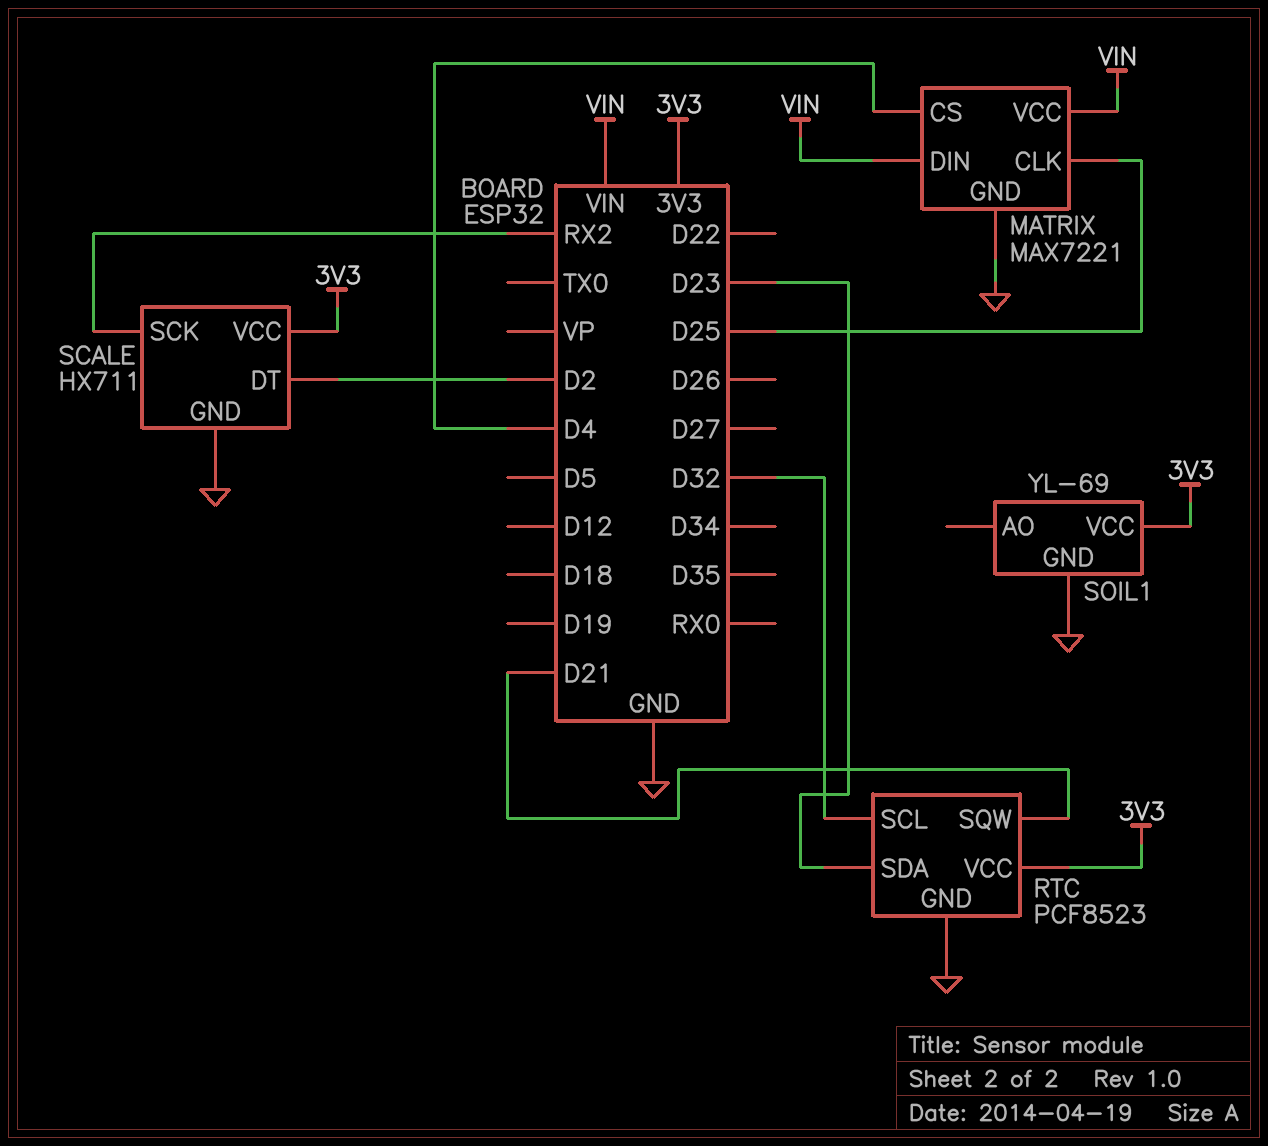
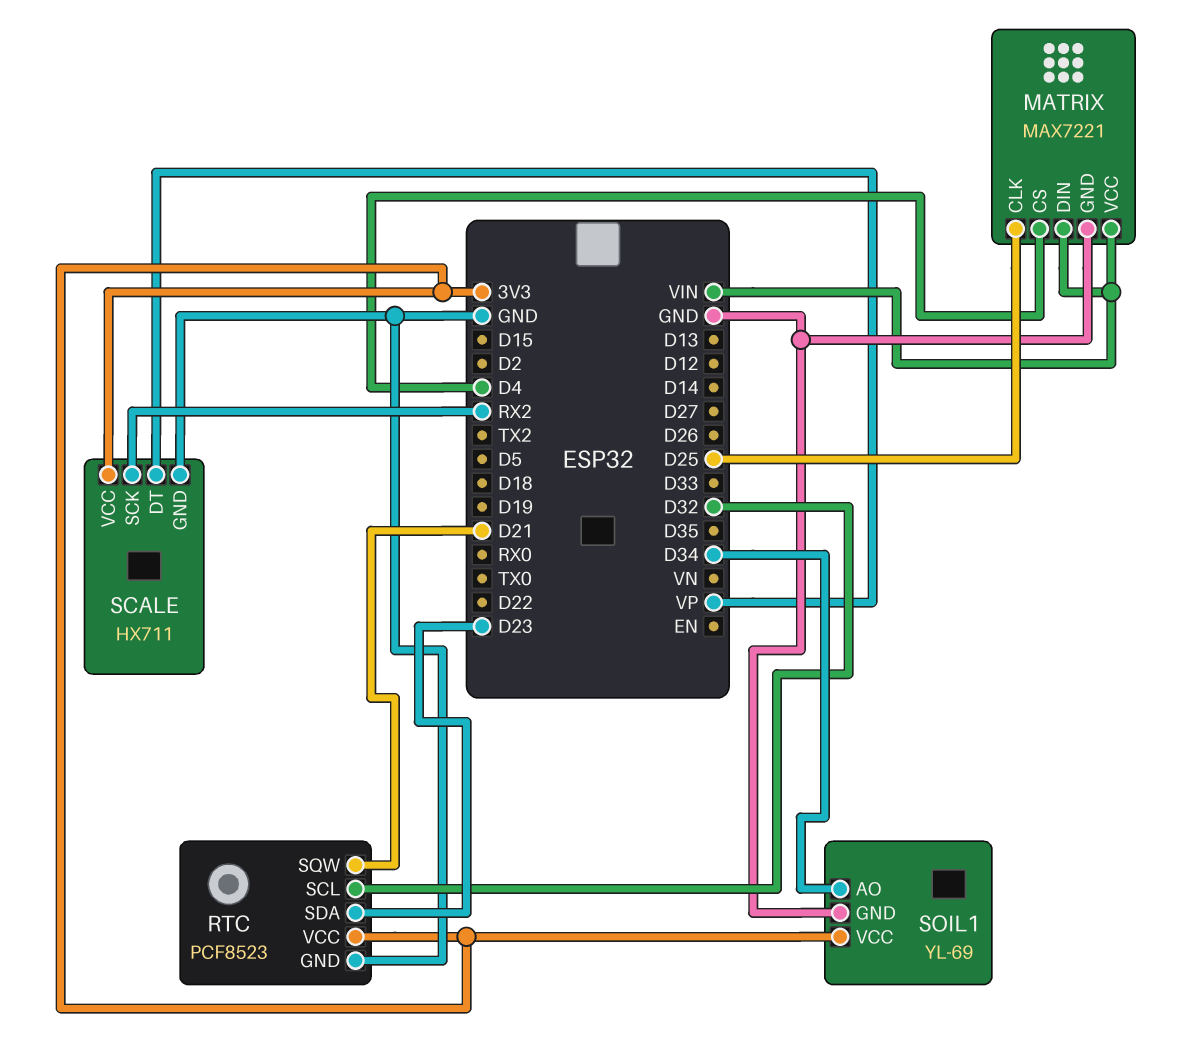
SCALE pin DT: D2 -> VP
SOIL1 pin AO: none -> D34

